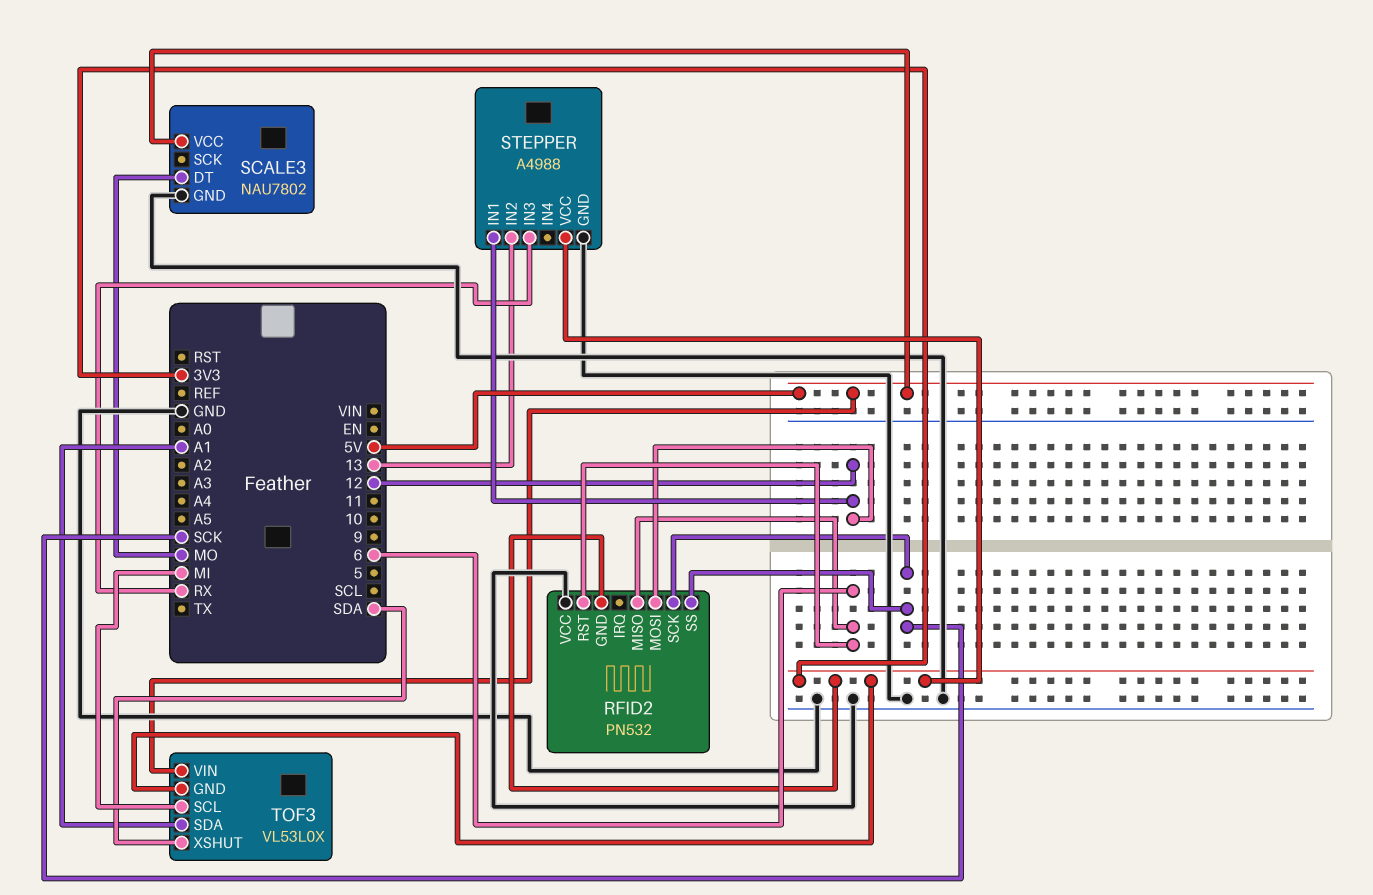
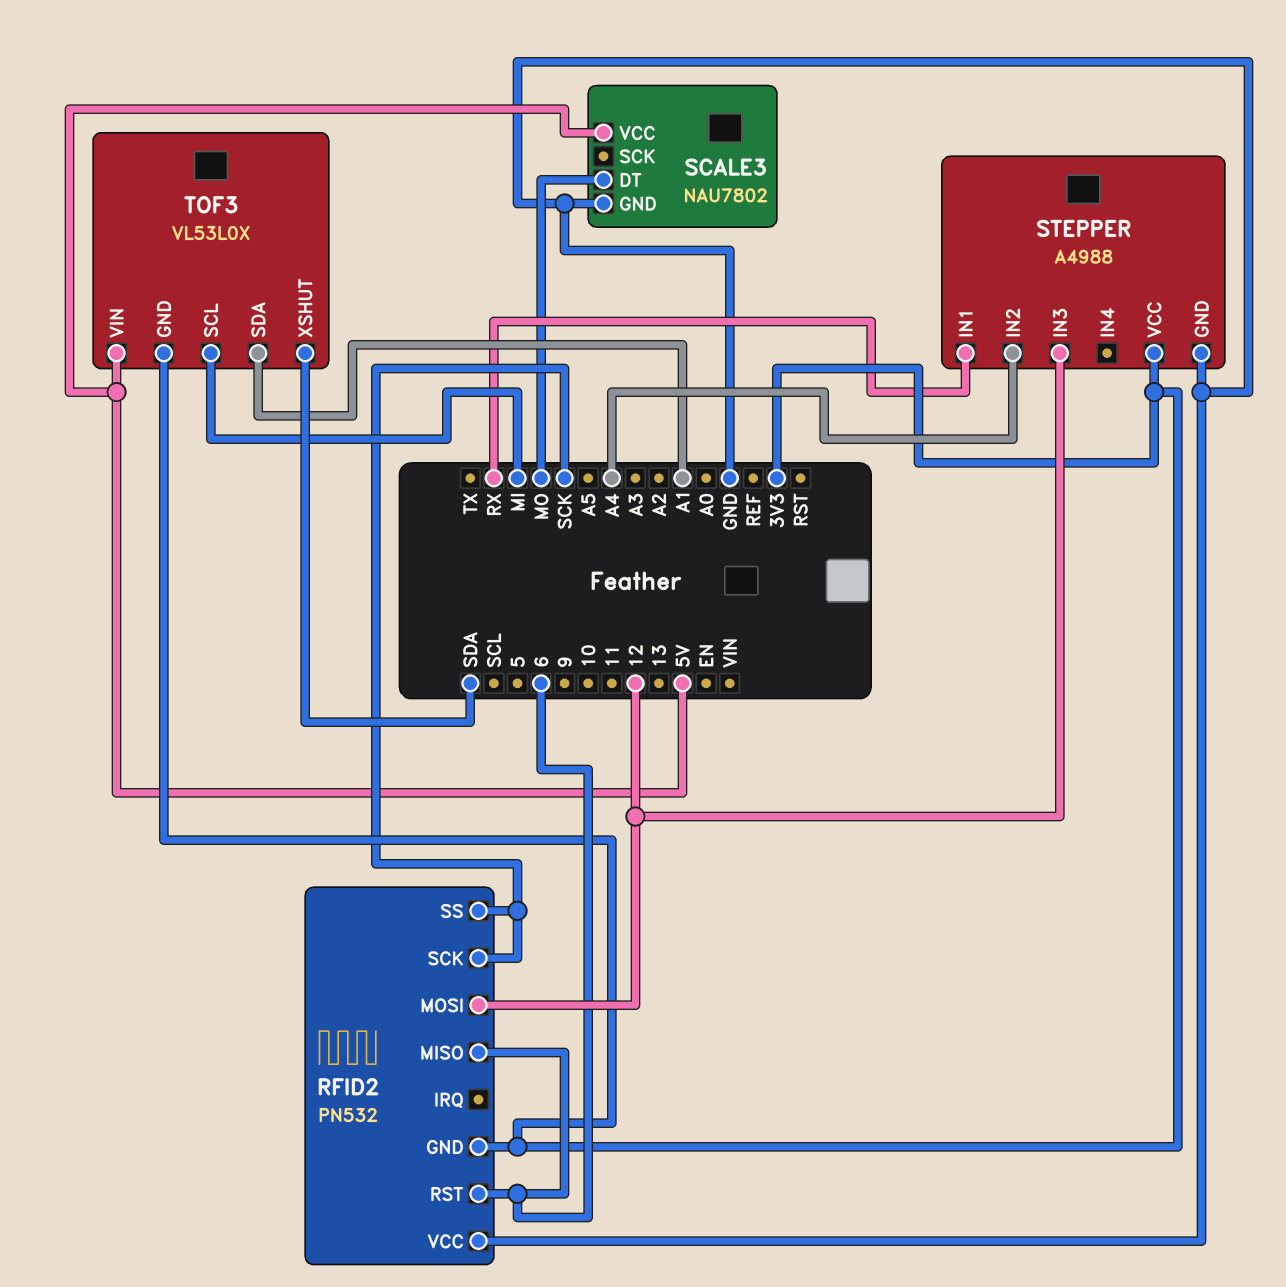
STEPPER pin IN1: 12 -> RX
STEPPER pin IN2: 13 -> A4
STEPPER pin IN3: RX -> 12

